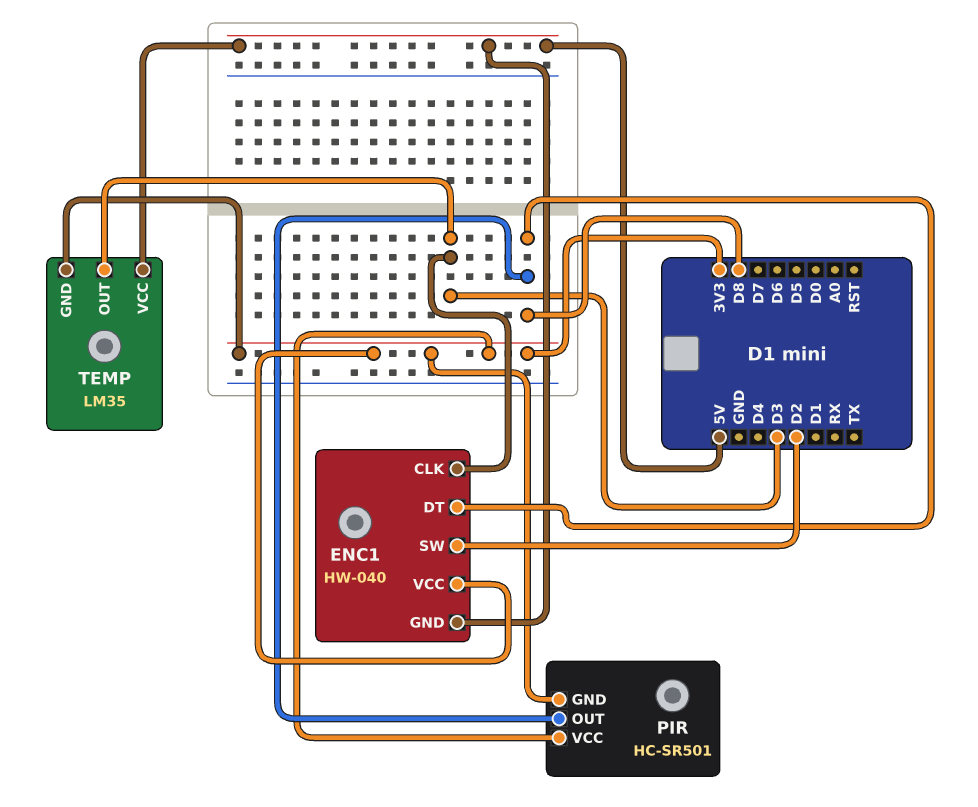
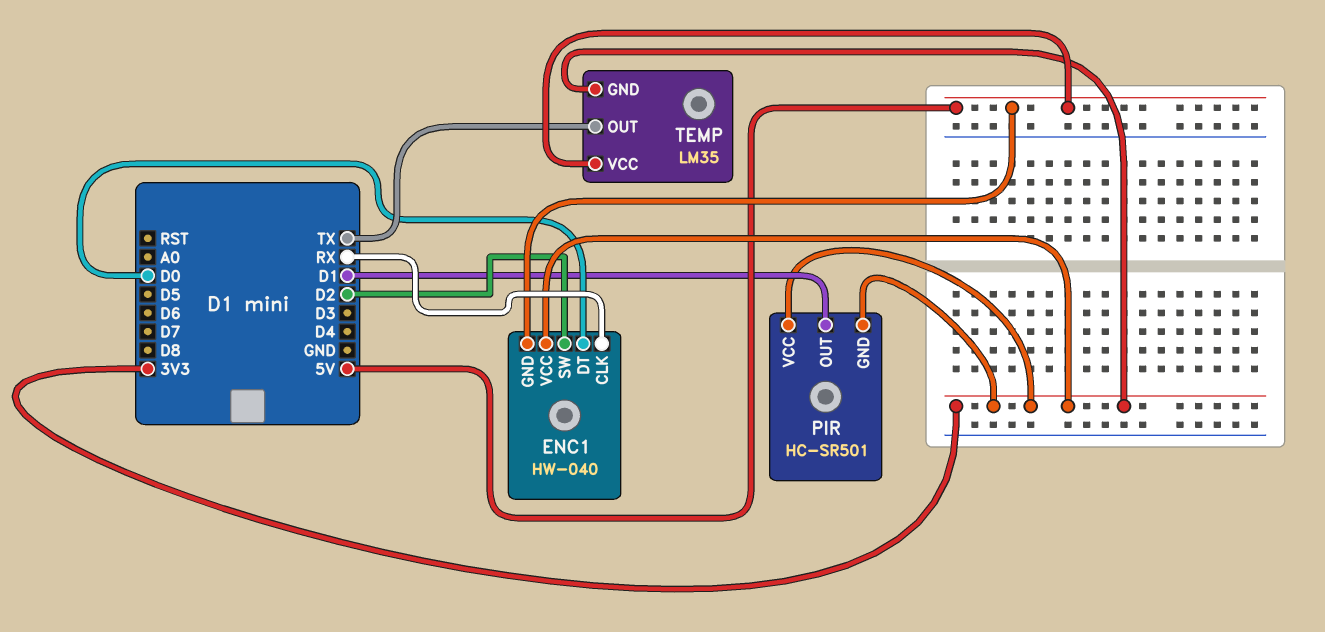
ENC1 pin CLK: D3 -> RX
ENC1 pin DT: D8 -> D0
PIR pin OUT: D8 -> D1
TEMP pin OUT: D3 -> TX

